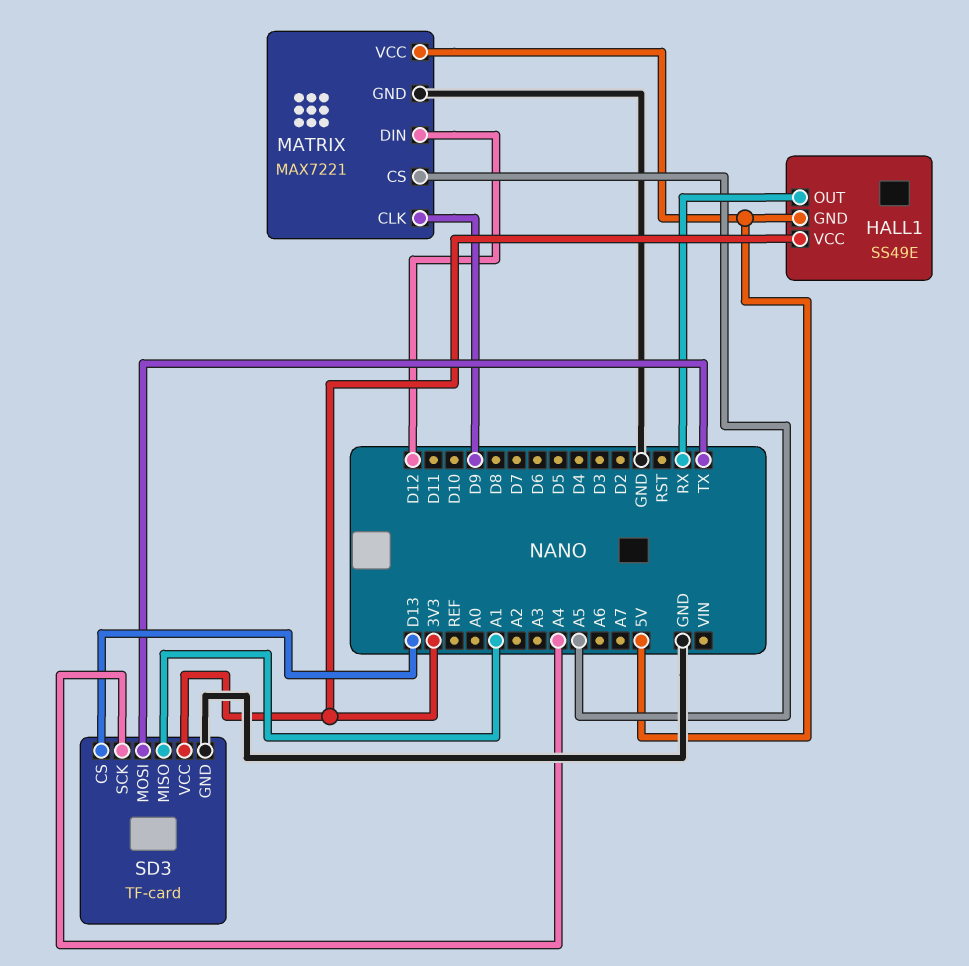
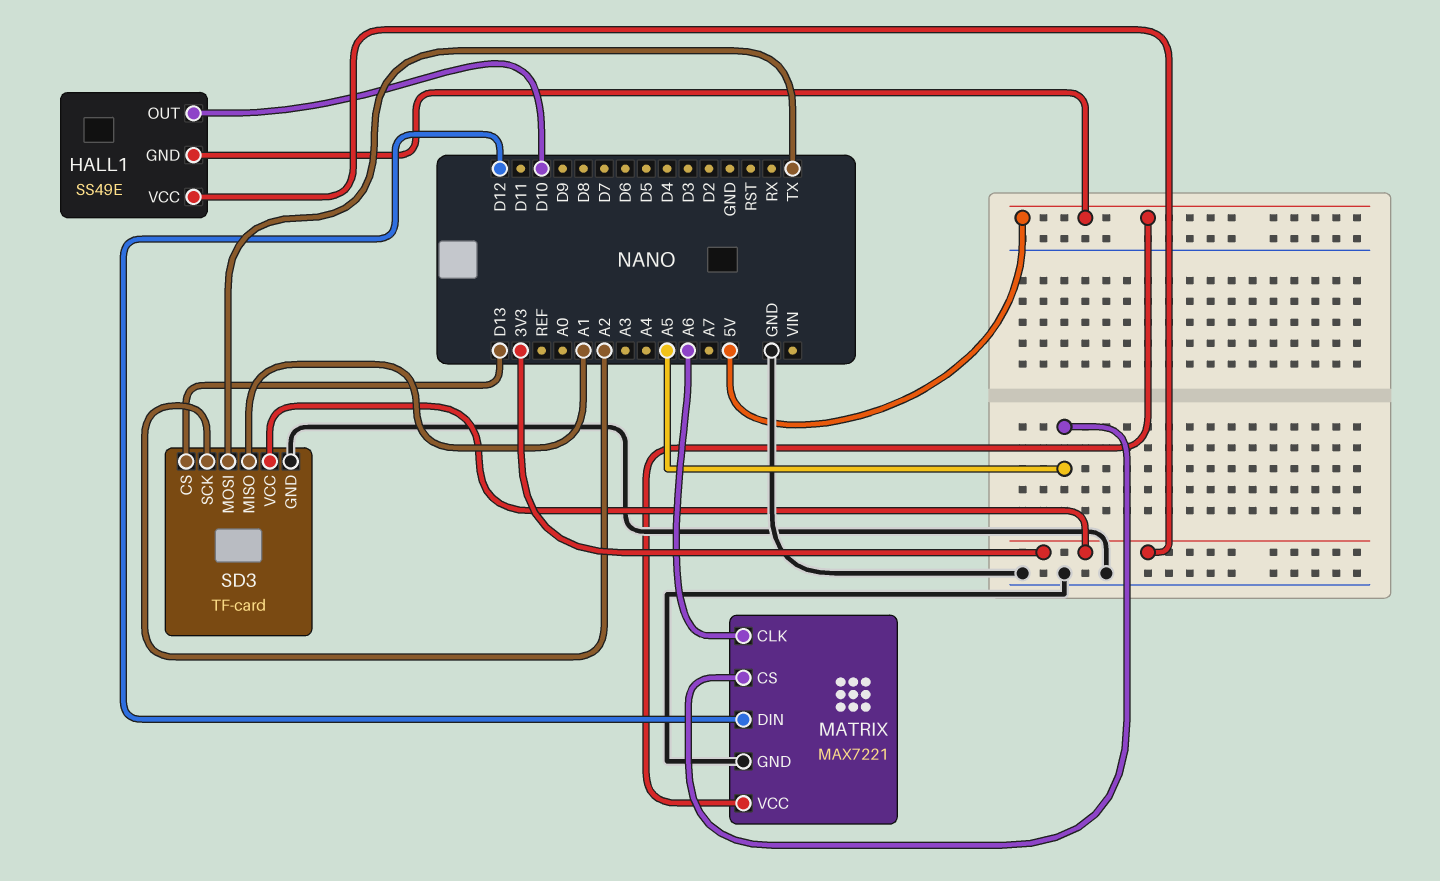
HALL1 pin OUT: RX -> D10
MATRIX pin CLK: D9 -> A6
SD3 pin SCK: A4 -> A2

